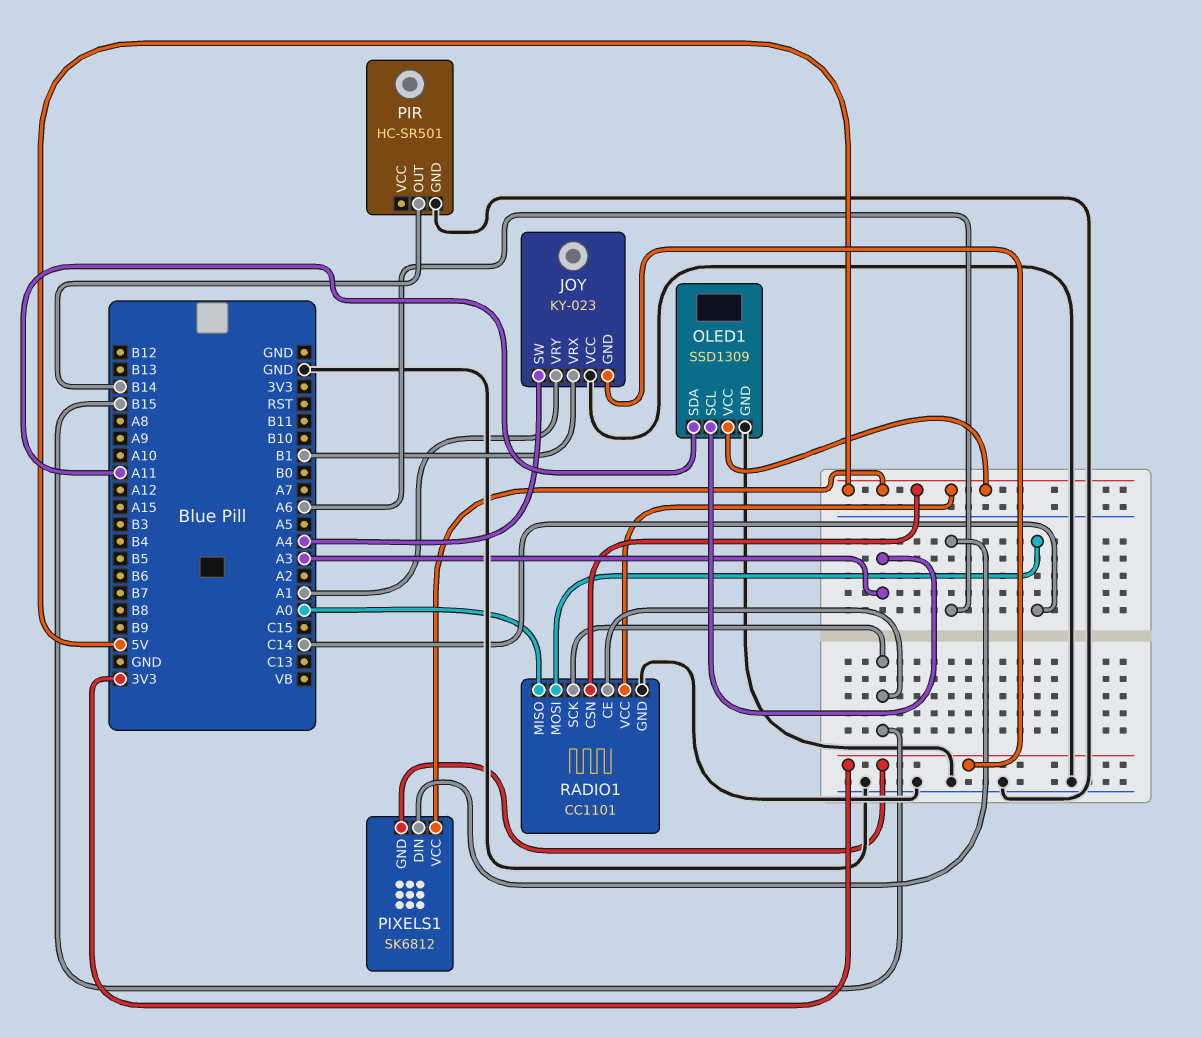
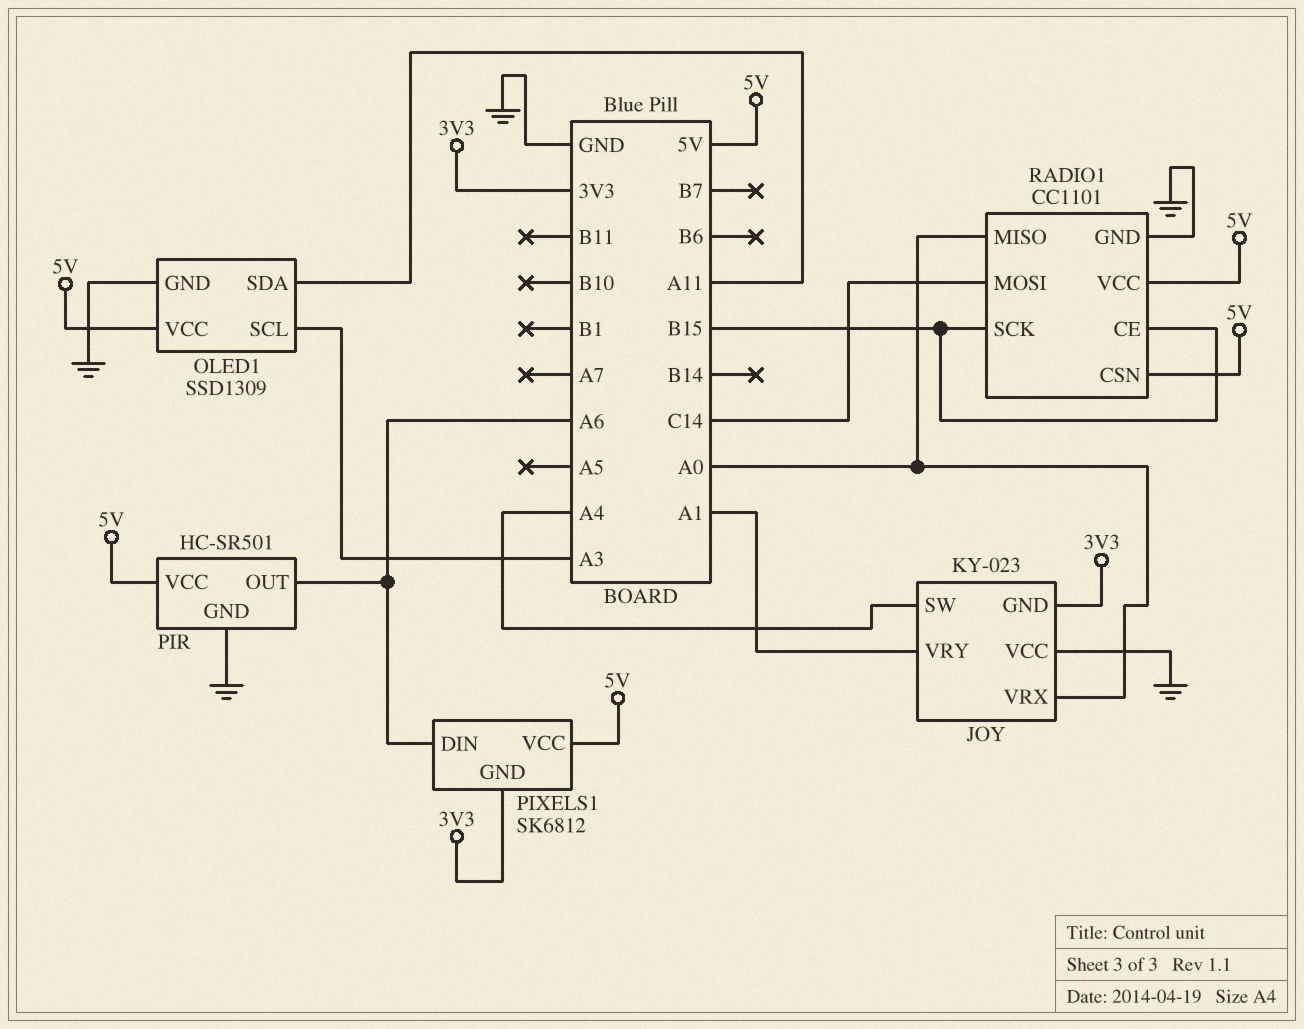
JOY pin VRX: B1 -> A0
PIR pin OUT: B14 -> A6
PIR pin VCC: none -> 5V

